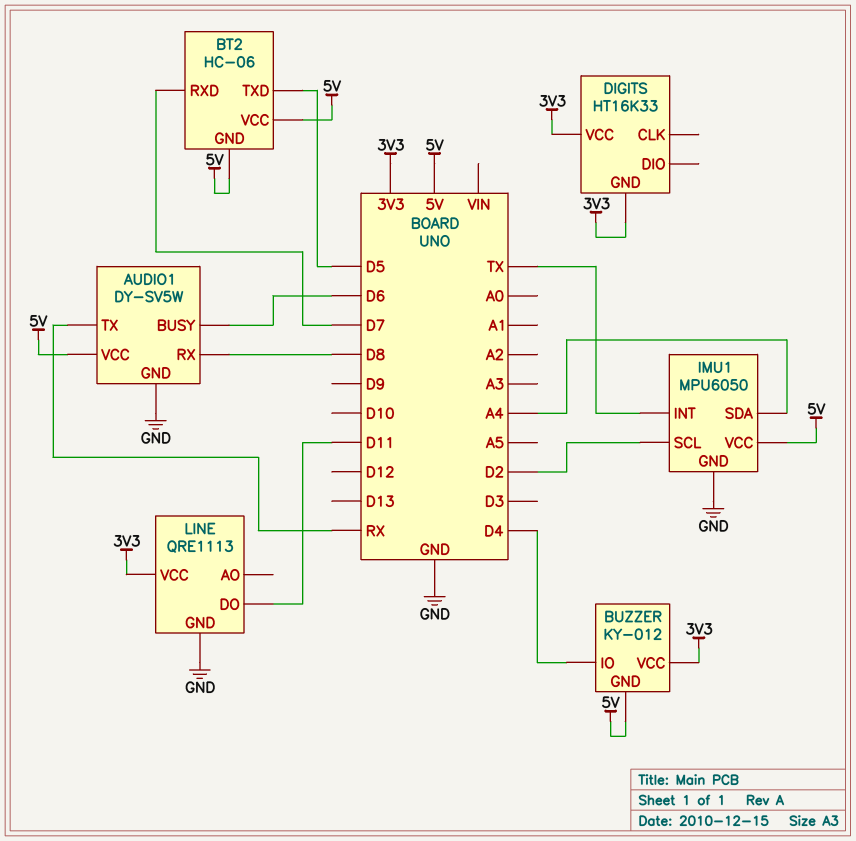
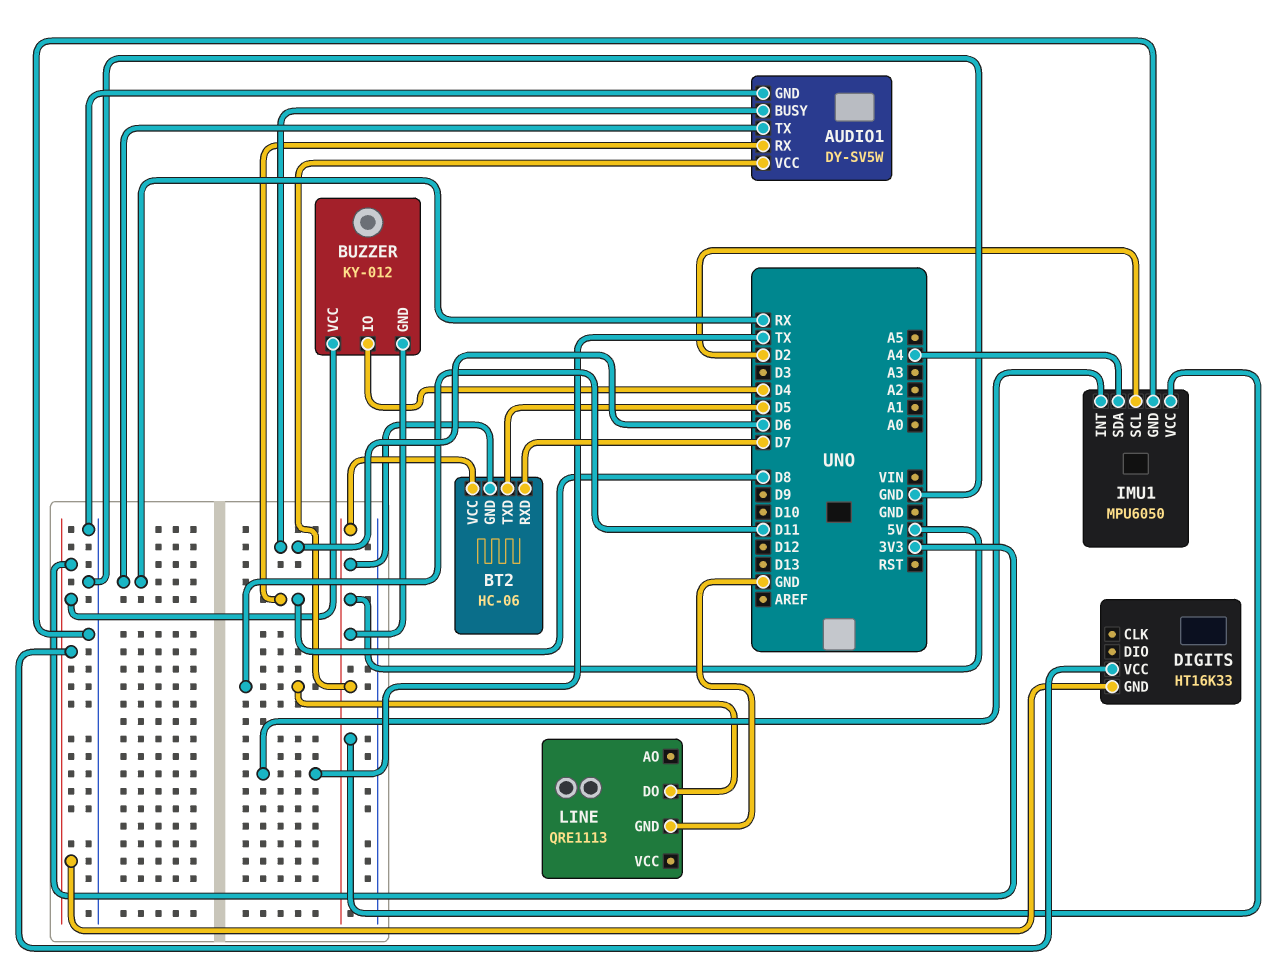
LINE pin VCC: 3V3 -> none

